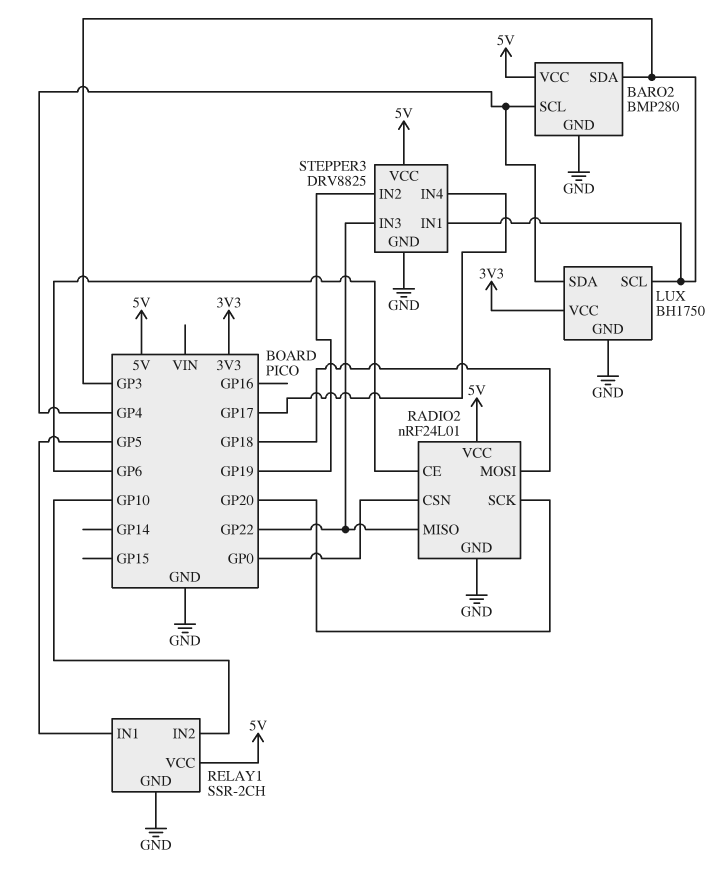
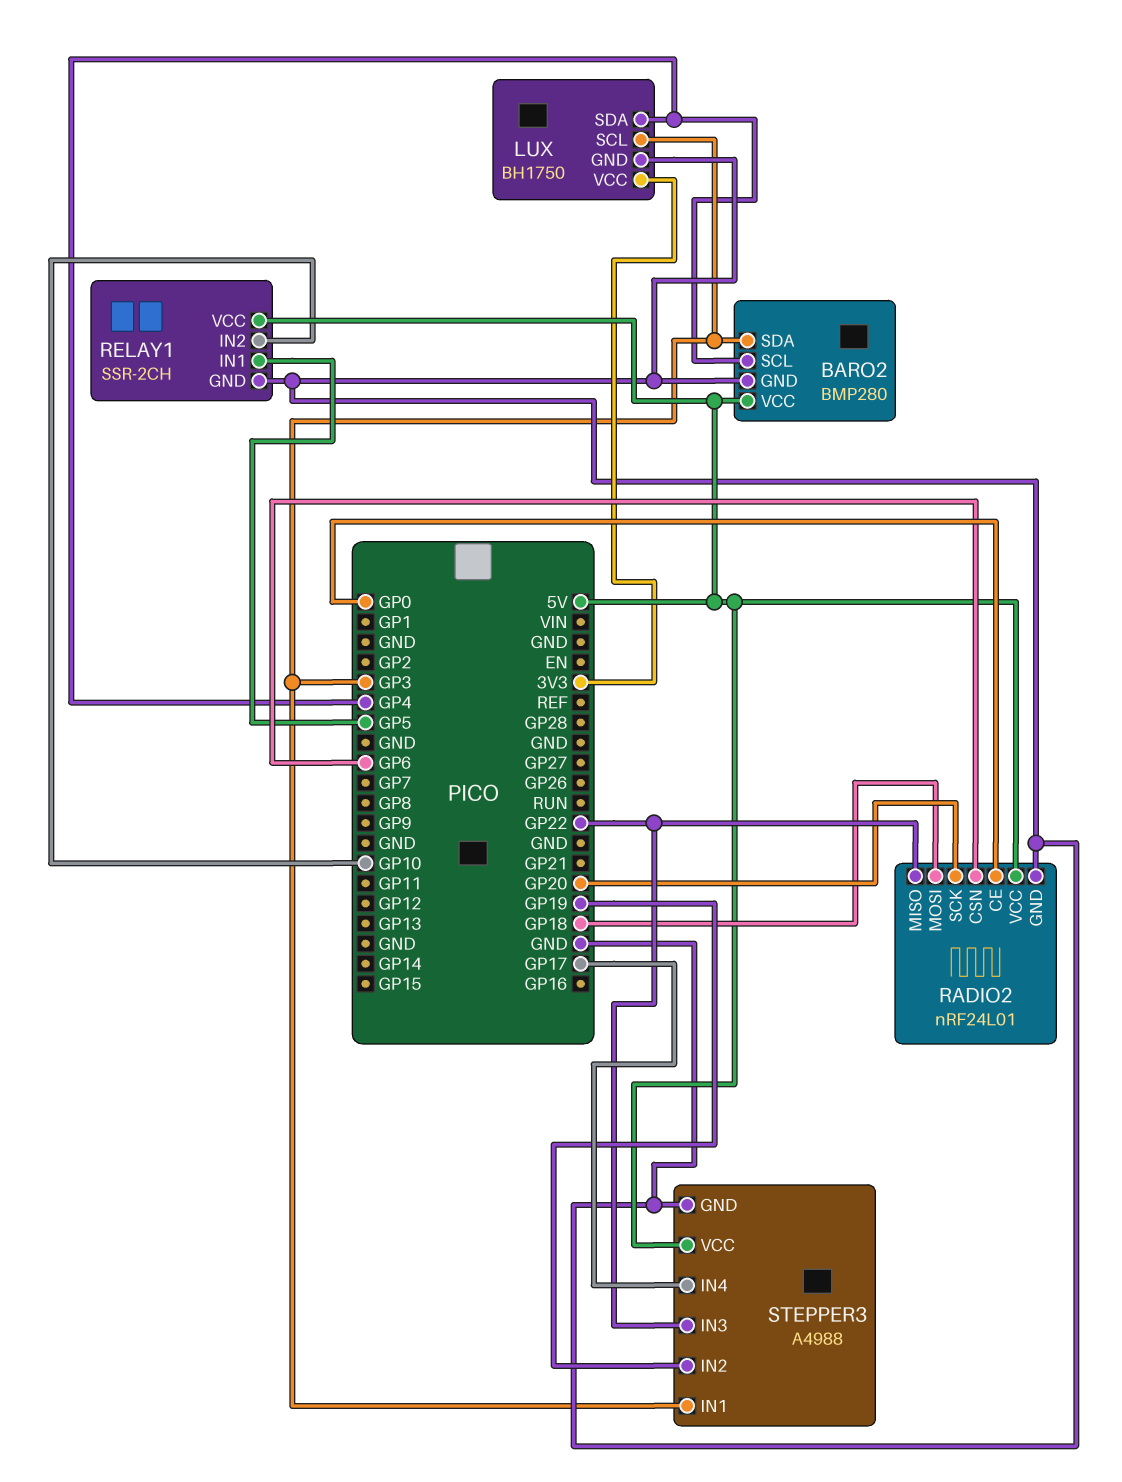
RADIO2 pin CE: GP6 -> GP0
RADIO2 pin CSN: GP0 -> GP6
STEPPER3: DRV8825 -> A4988

